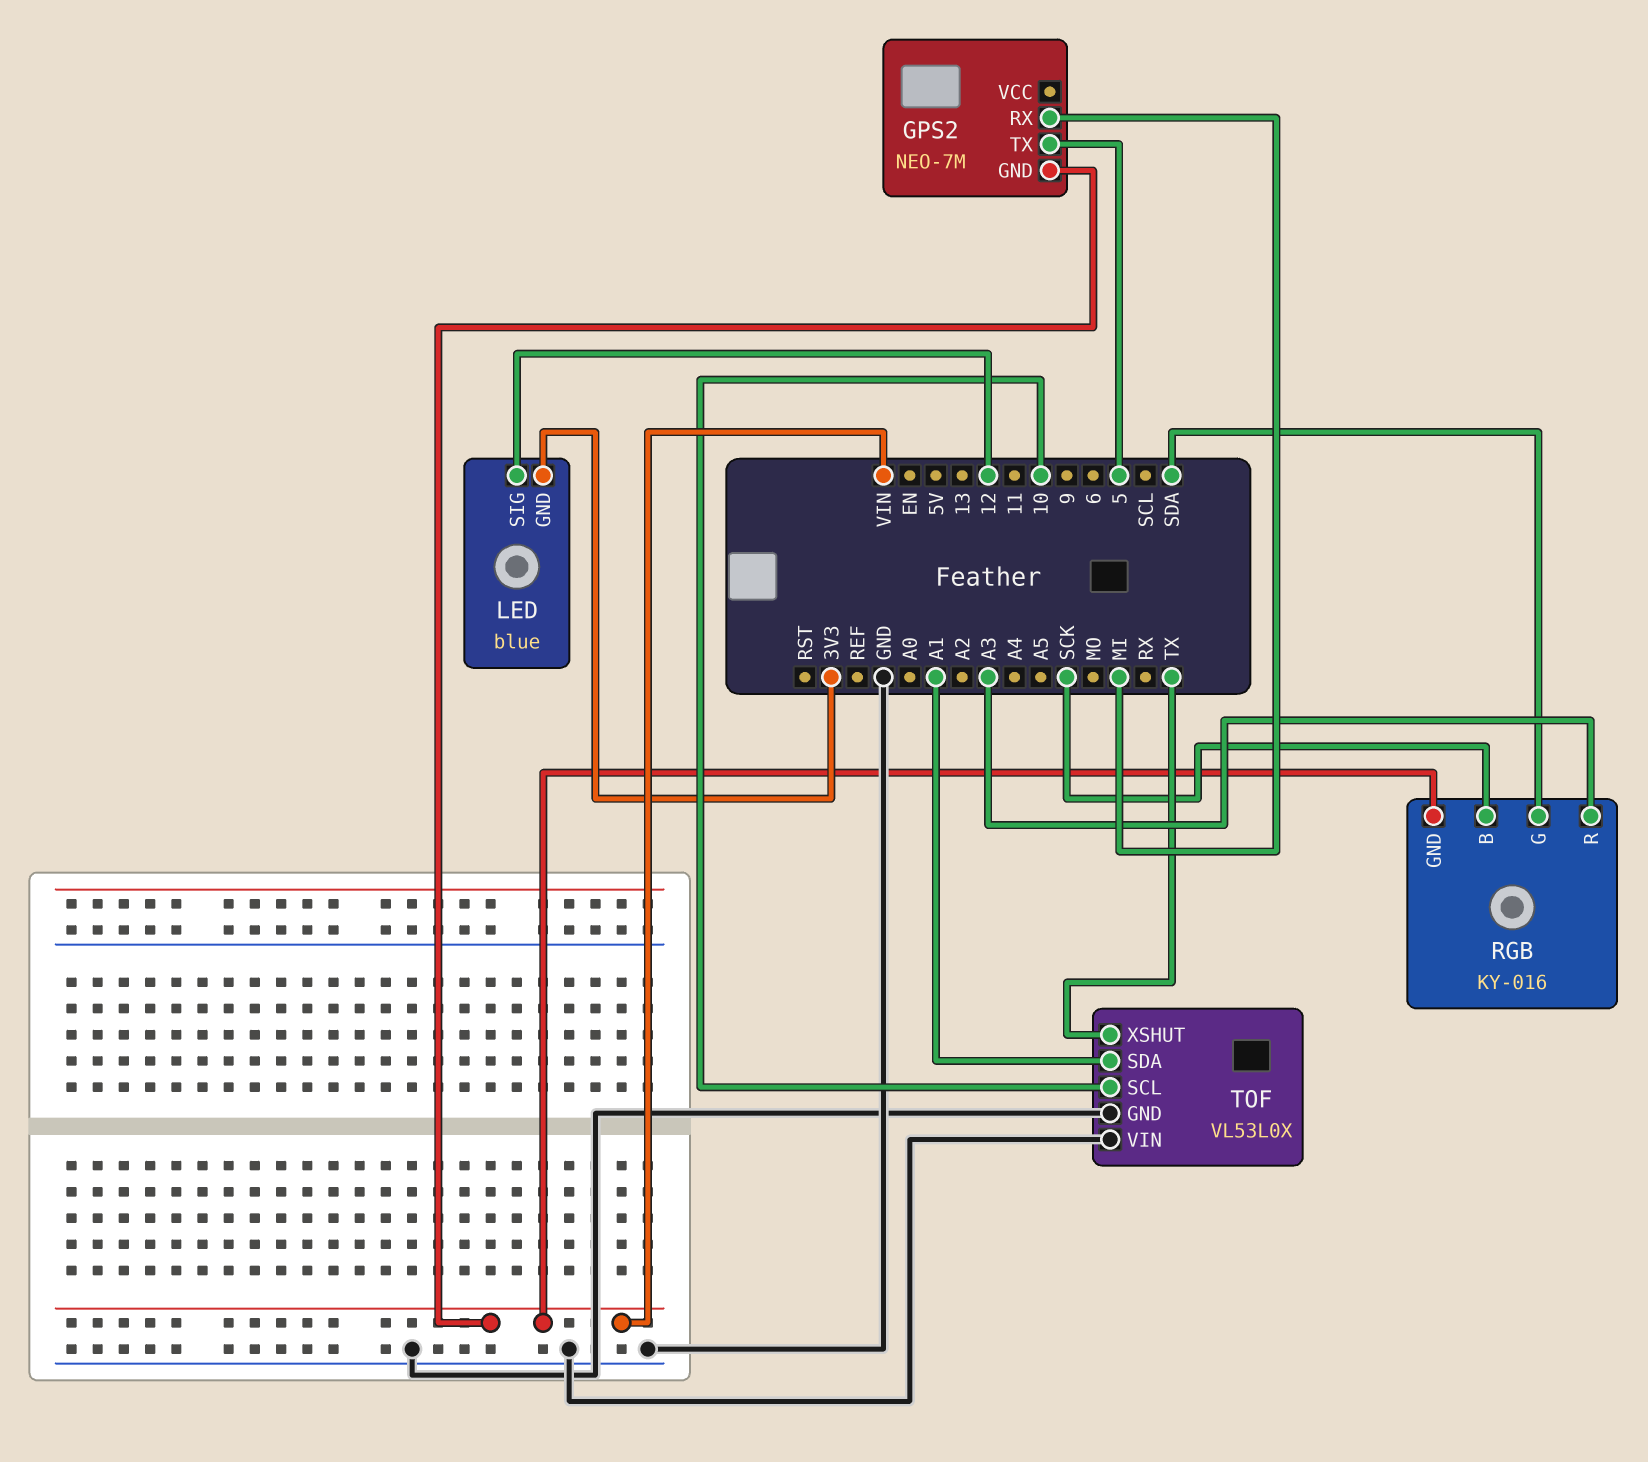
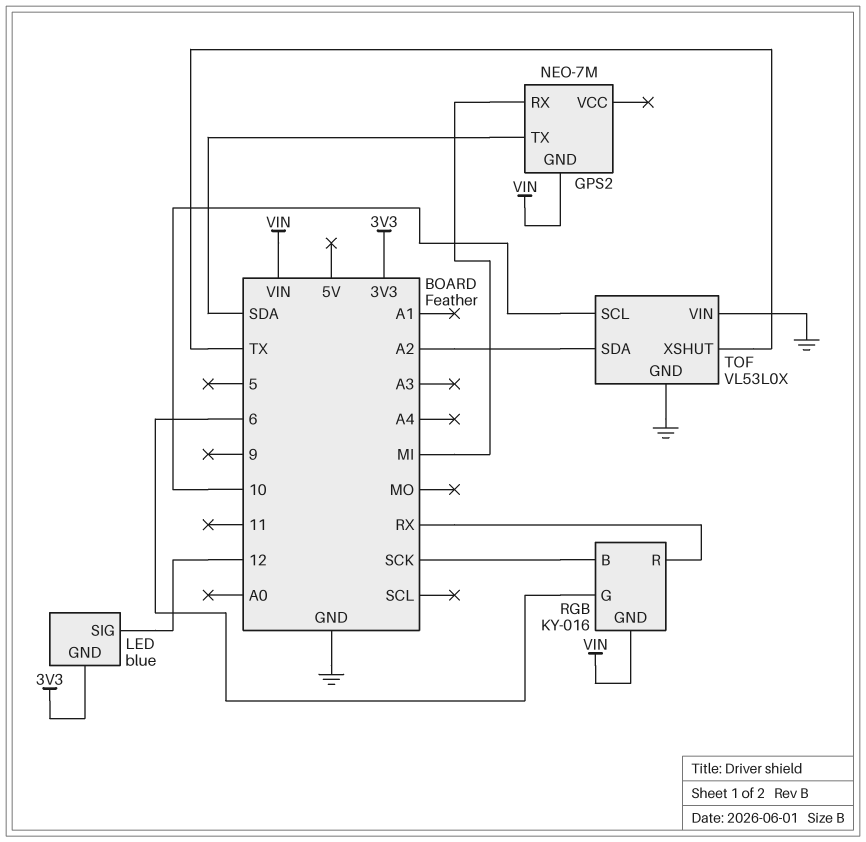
GPS2 pin TX: 5 -> SDA
RGB pin G: SDA -> 6
RGB pin R: A3 -> RX
TOF pin SDA: A1 -> A2

